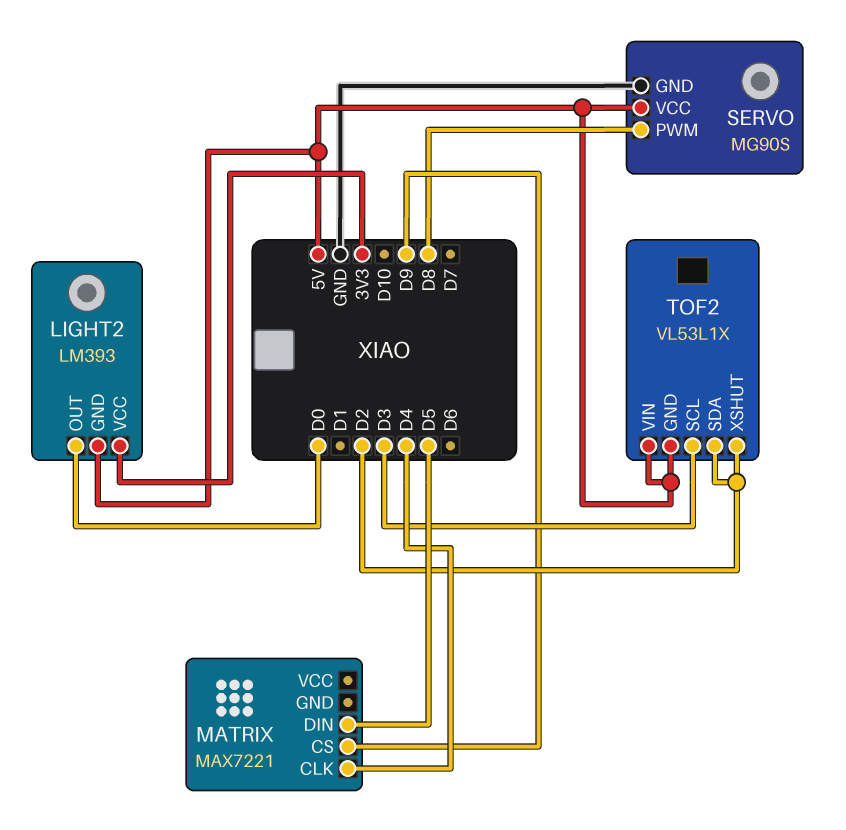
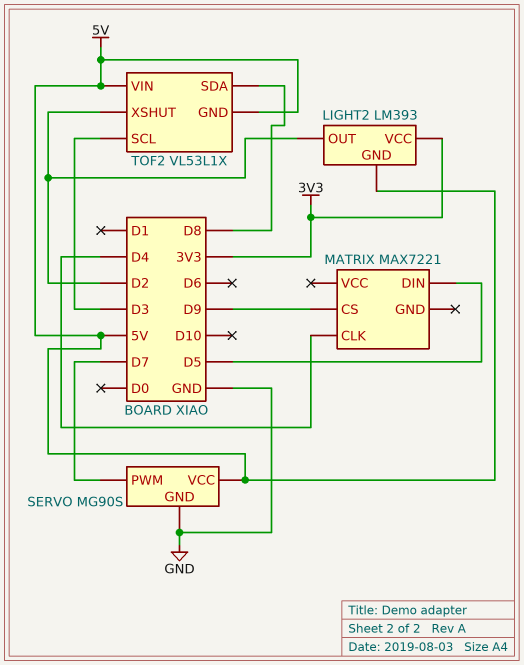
LIGHT2 pin OUT: D0 -> D2
SERVO pin PWM: D8 -> D7
TOF2 pin SDA: D2 -> D8

